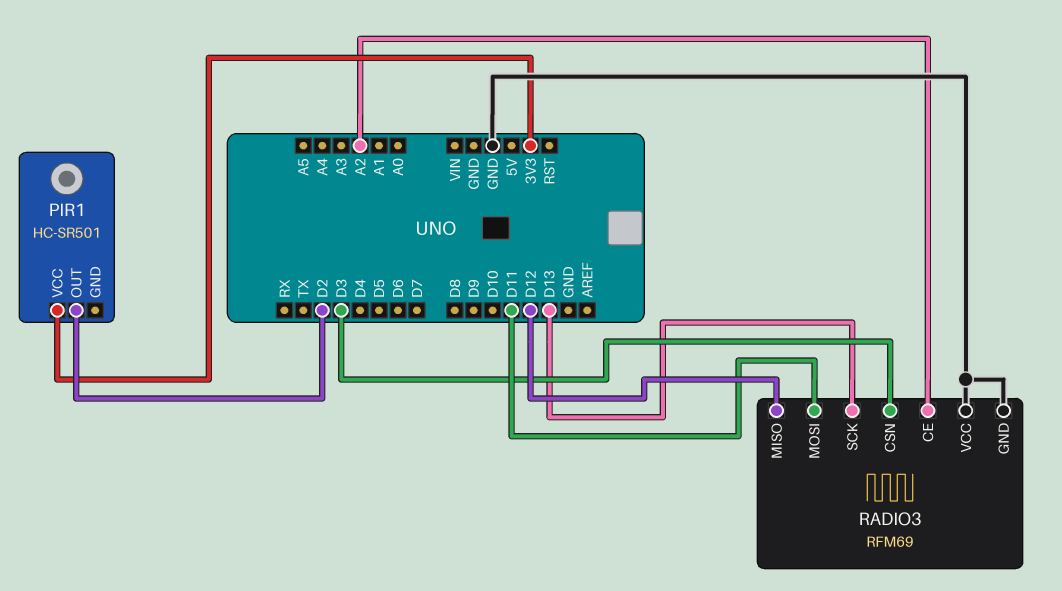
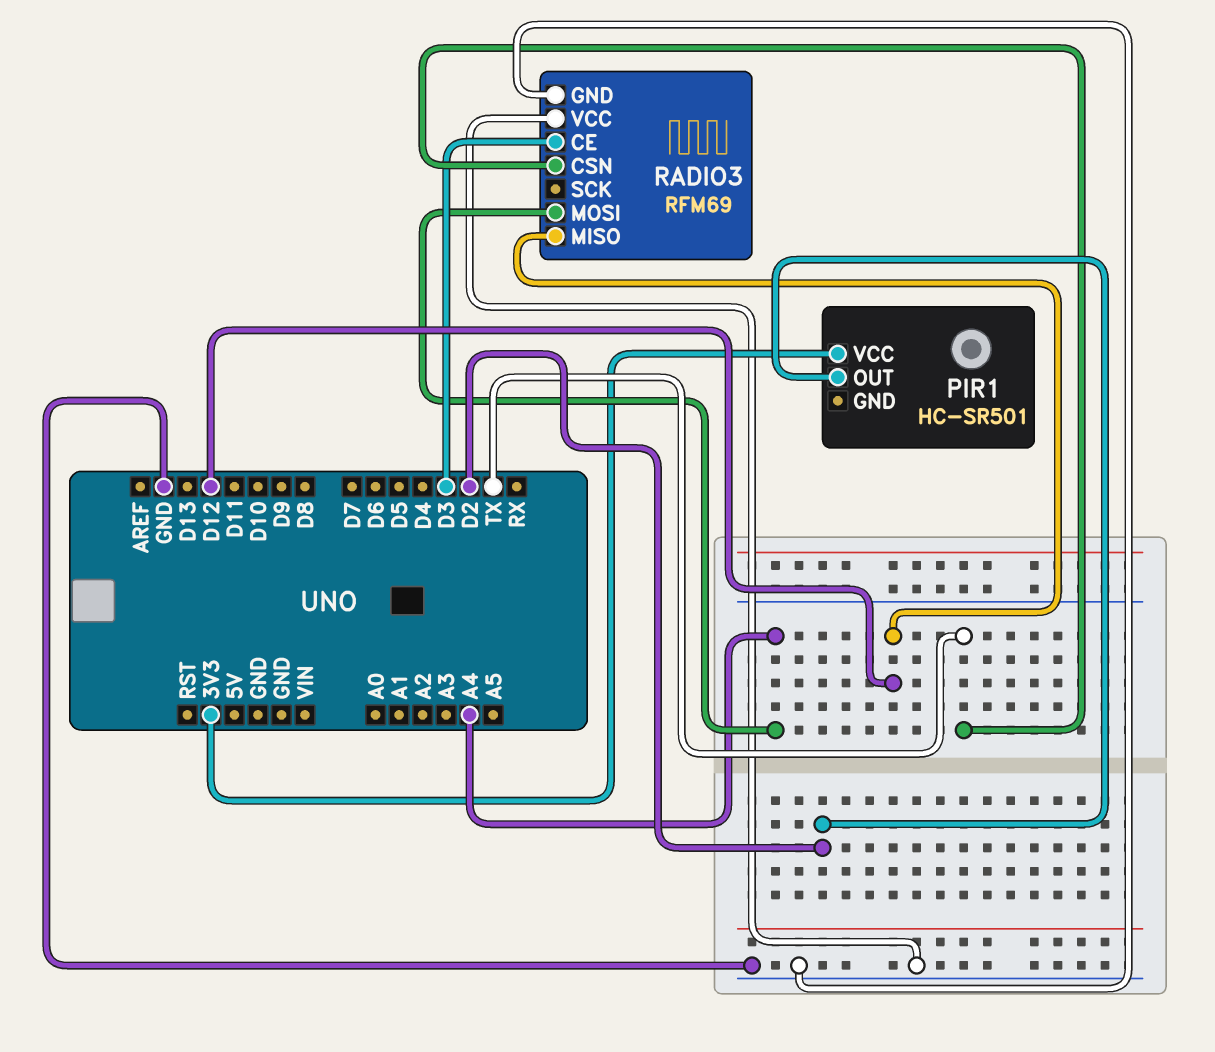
RADIO3 pin CE: A2 -> D3
RADIO3 pin CSN: D3 -> TX
RADIO3 pin MOSI: D11 -> A4
RADIO3 pin SCK: D13 -> none

